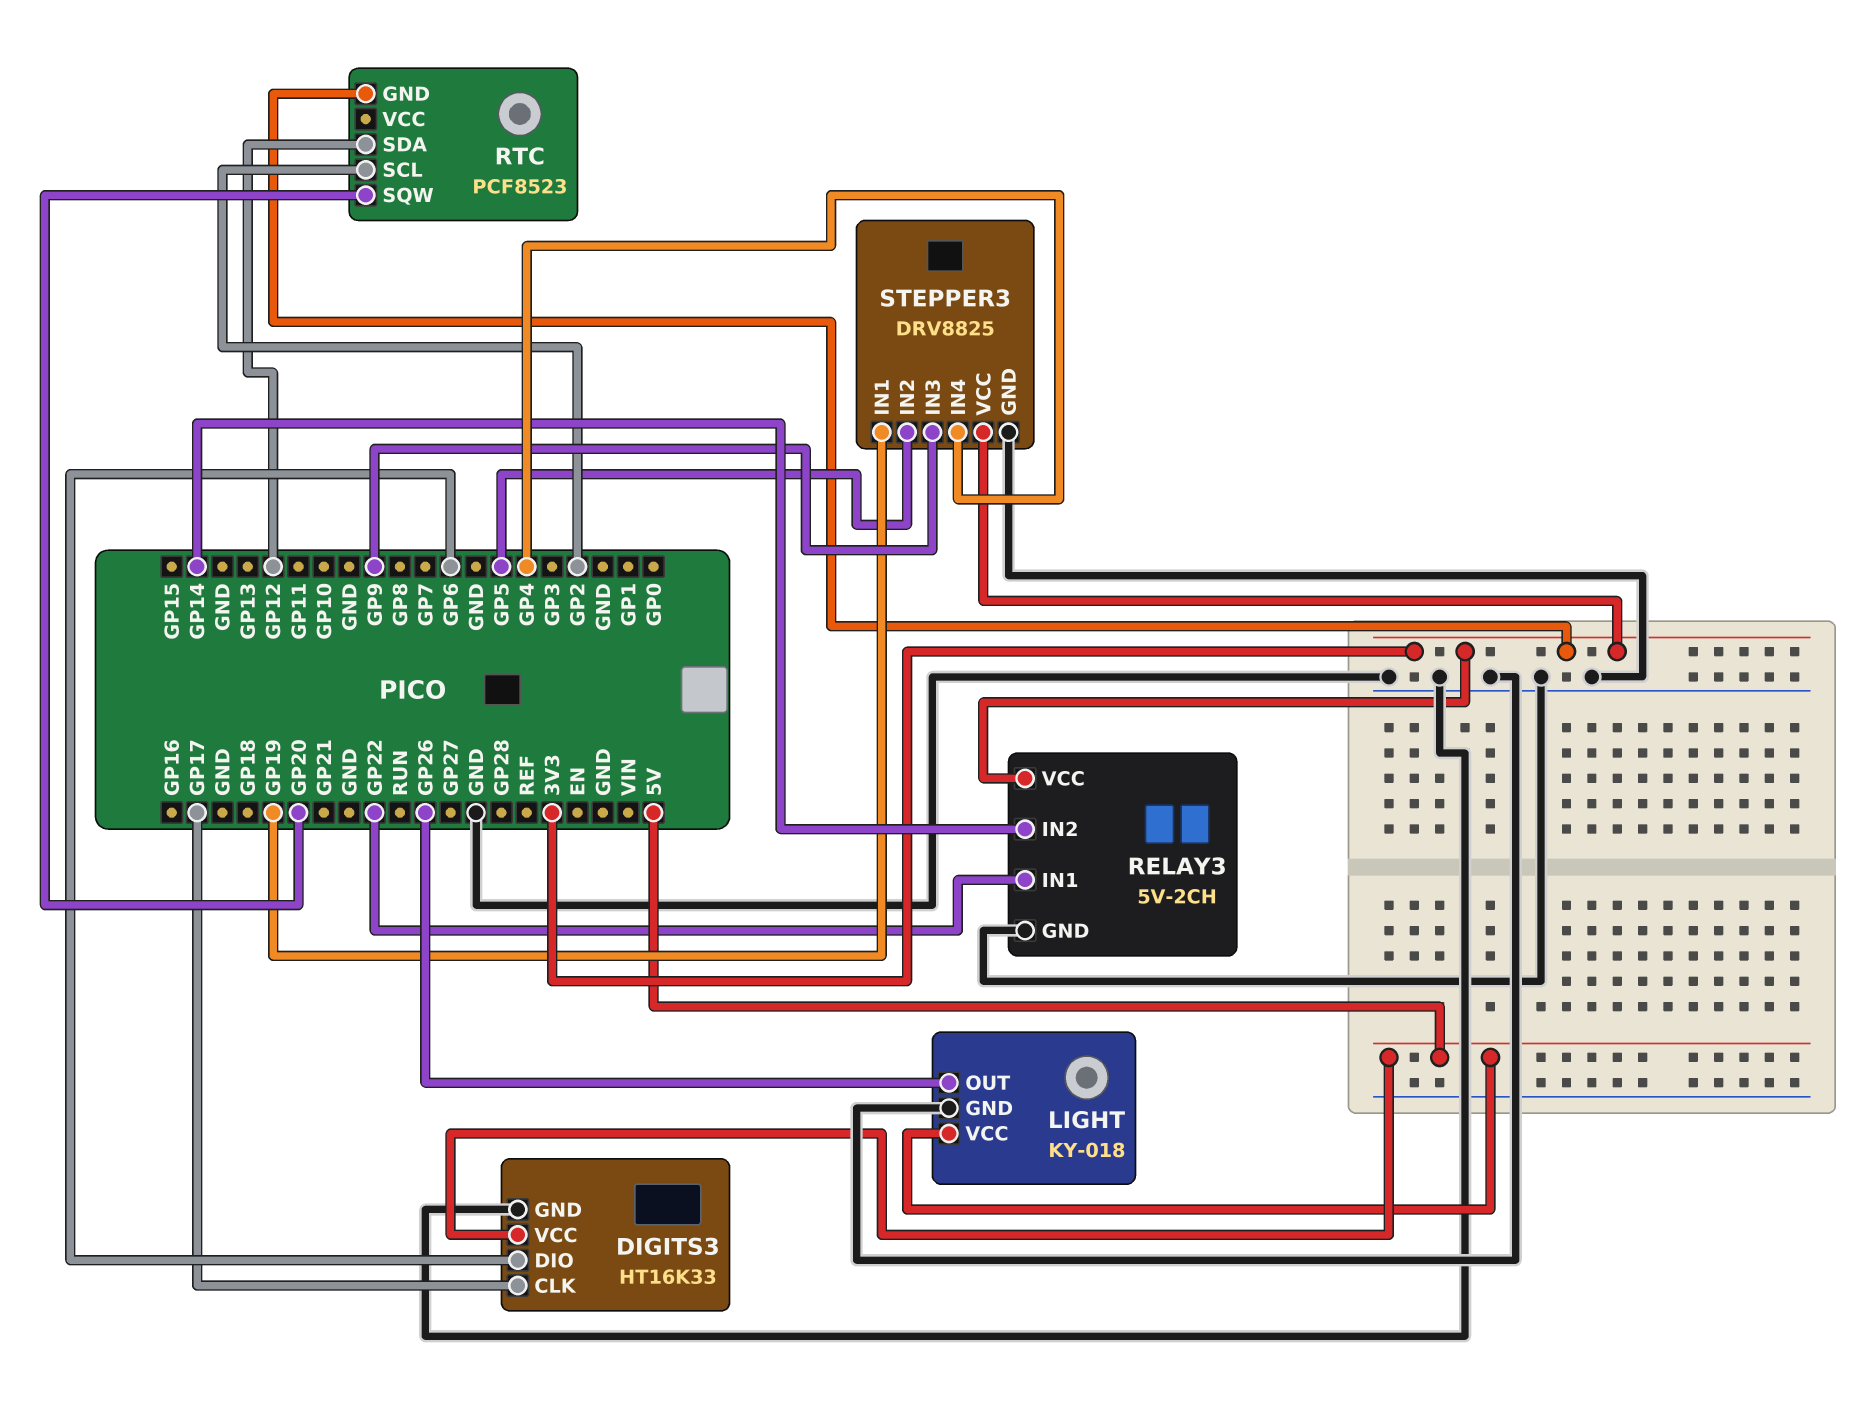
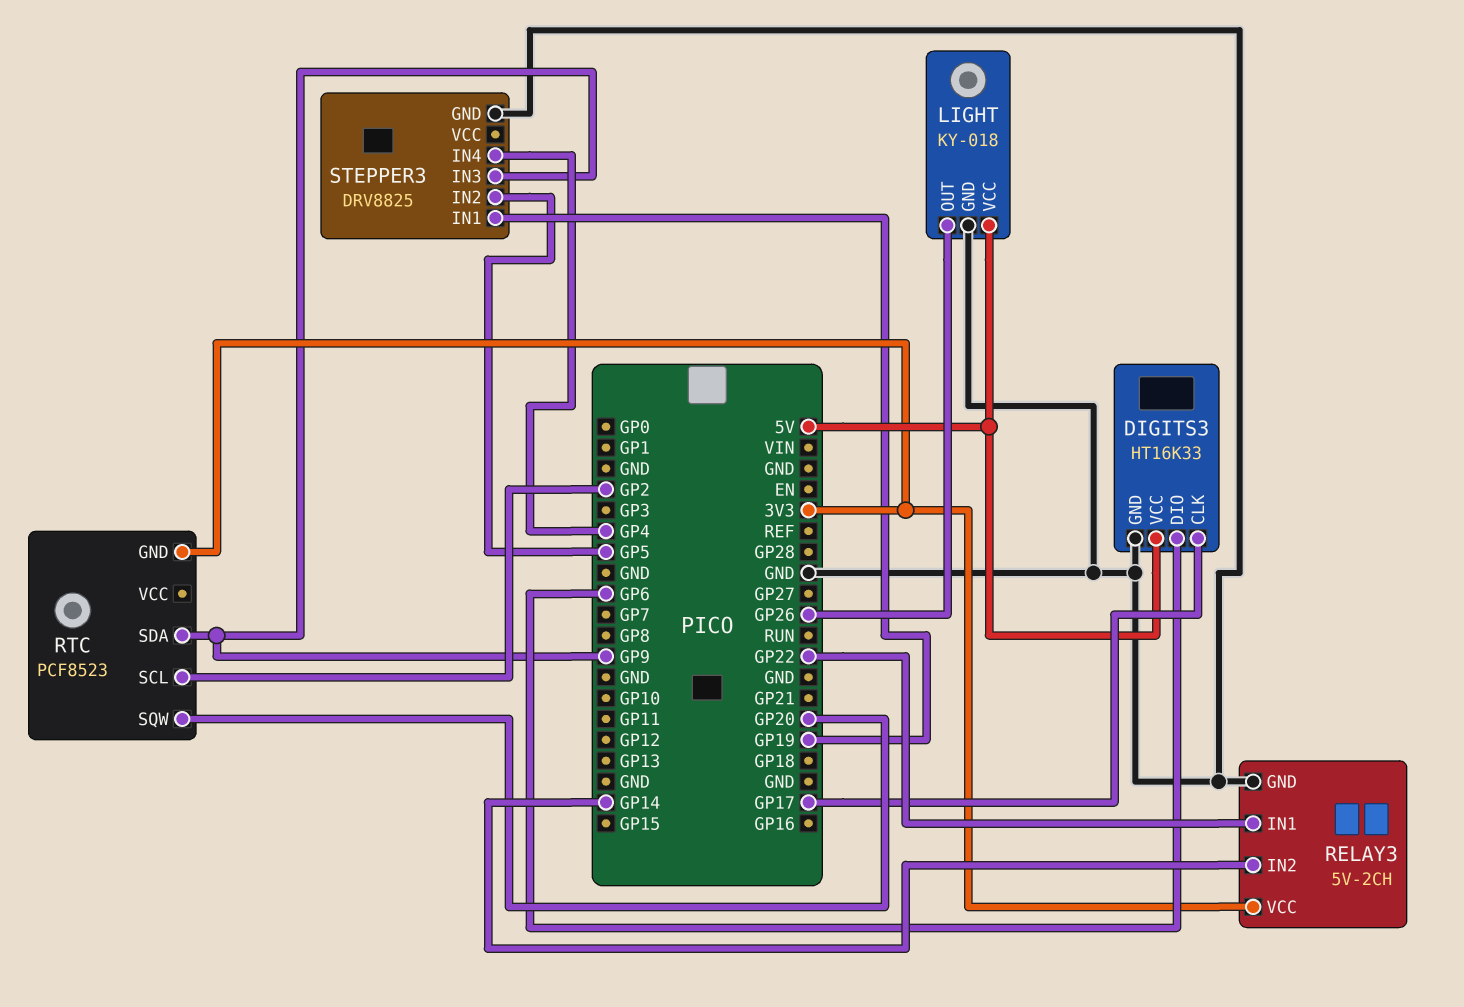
RTC pin SDA: GP12 -> GP9
STEPPER3 pin VCC: 3V3 -> none

